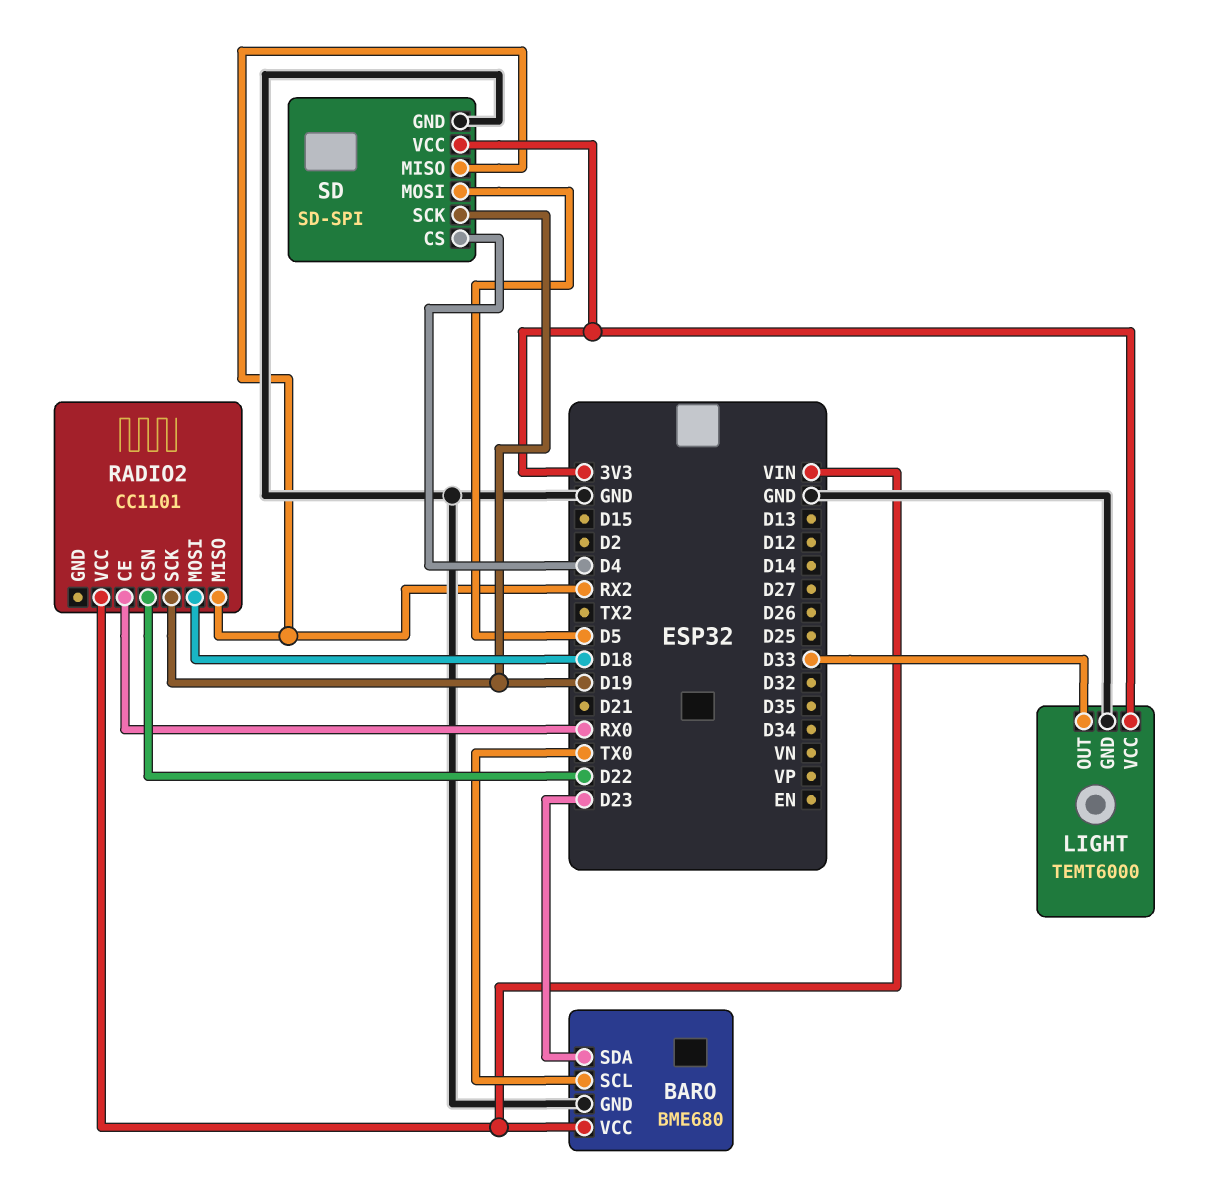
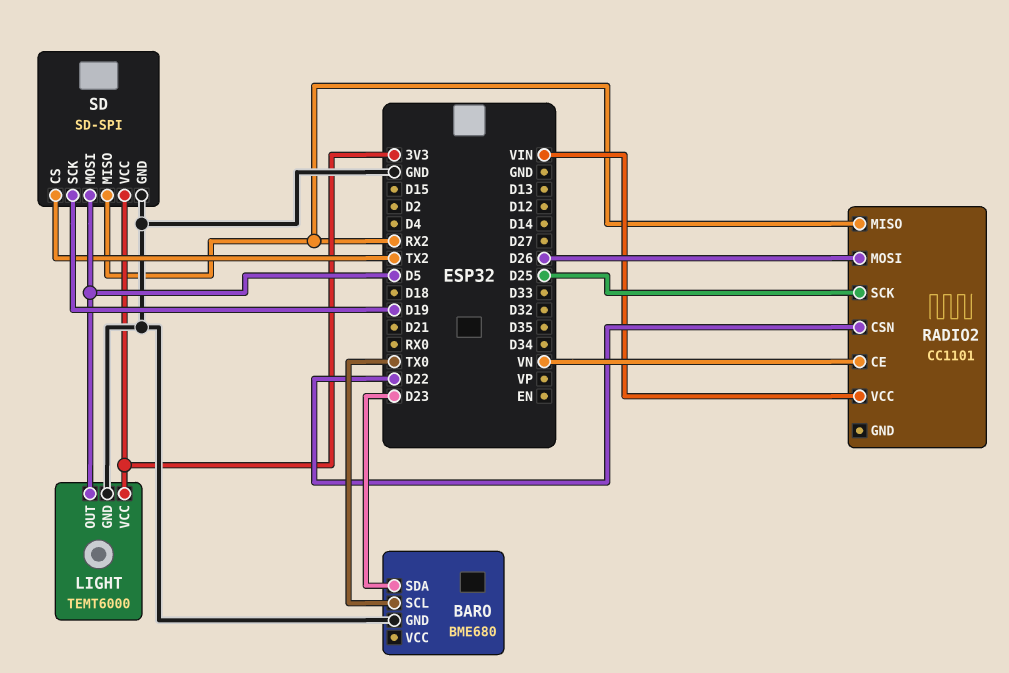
BARO pin VCC: VIN -> none
LIGHT pin OUT: D33 -> D5
RADIO2 pin CE: RX0 -> VN
RADIO2 pin MOSI: D18 -> D26
RADIO2 pin SCK: D19 -> D25
SD pin CS: D4 -> TX2

